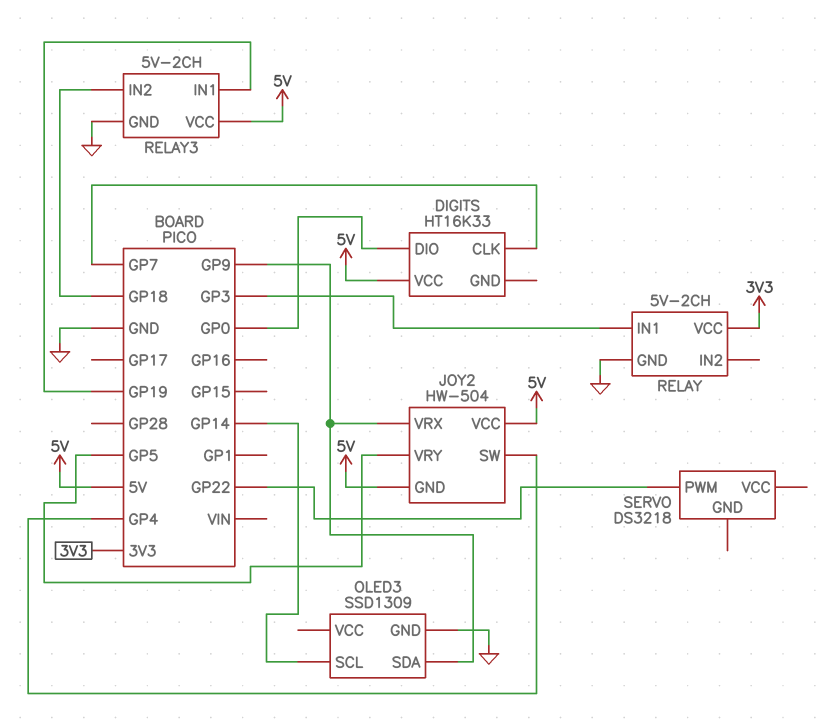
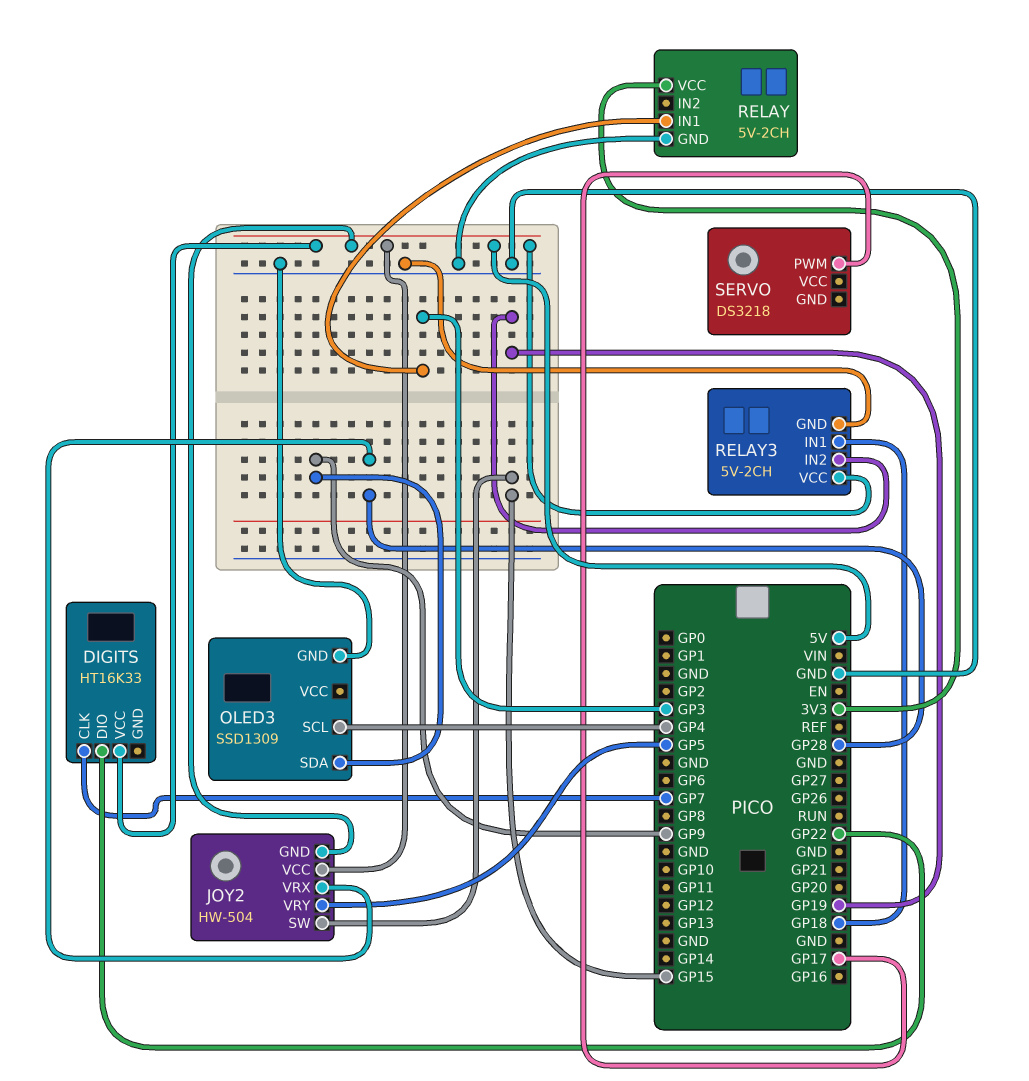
DIGITS pin DIO: GP0 -> GP22
JOY2 pin SW: GP4 -> GP15
JOY2 pin VRX: GP9 -> GP28
OLED3 pin SCL: GP14 -> GP4
RELAY3 pin IN1: GP19 -> GP18
RELAY3 pin IN2: GP18 -> GP19
SERVO pin PWM: GP22 -> GP17

